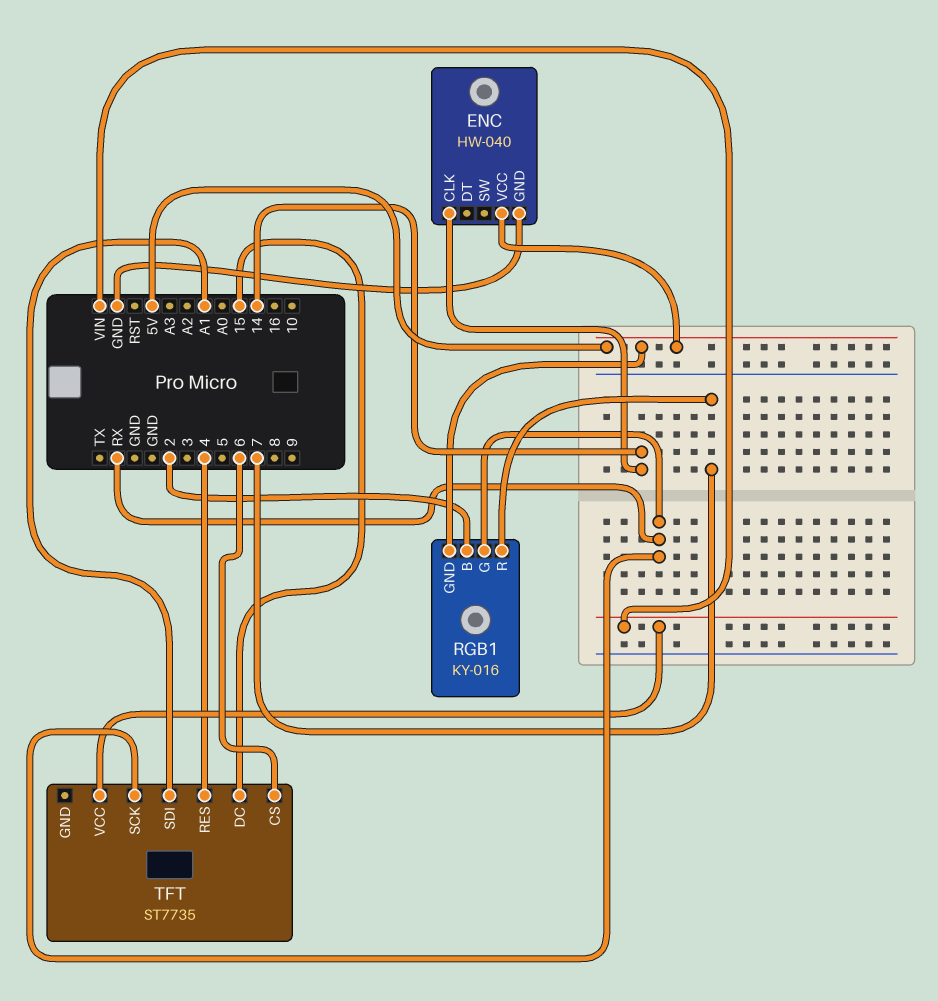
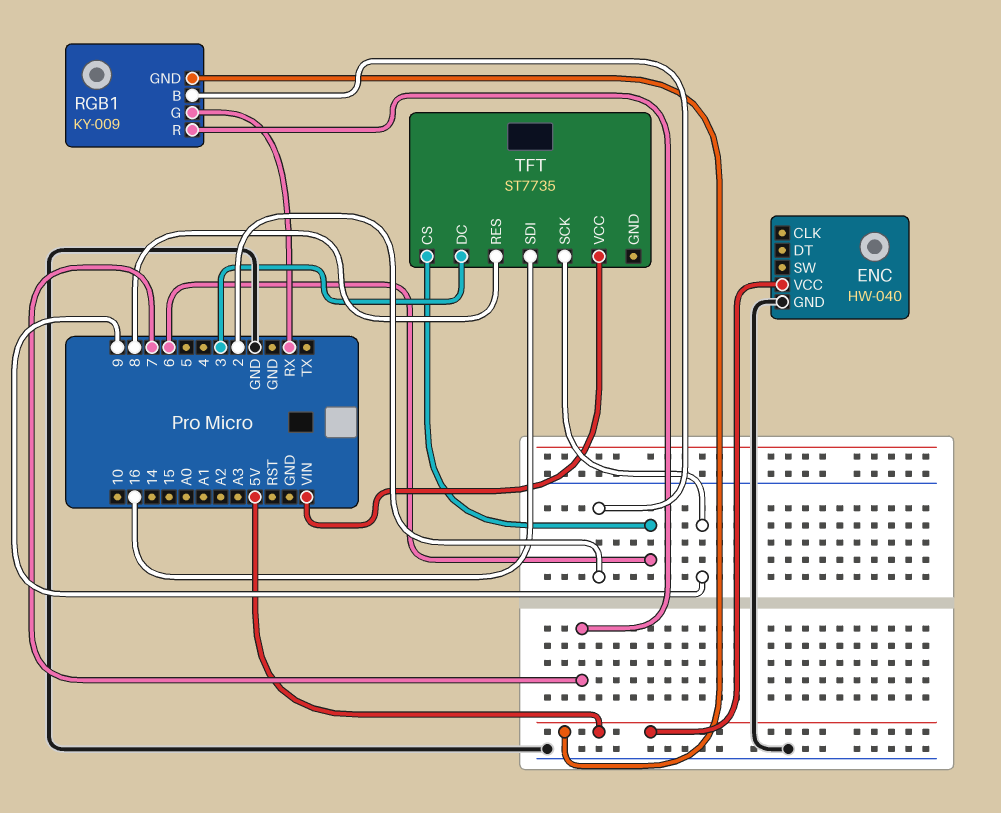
ENC pin CLK: 14 -> none
RGB1: KY-016 -> KY-009
TFT pin DC: 15 -> 3
TFT pin RES: 4 -> 8
TFT pin SCK: RX -> 9
TFT pin SDI: A1 -> 16

